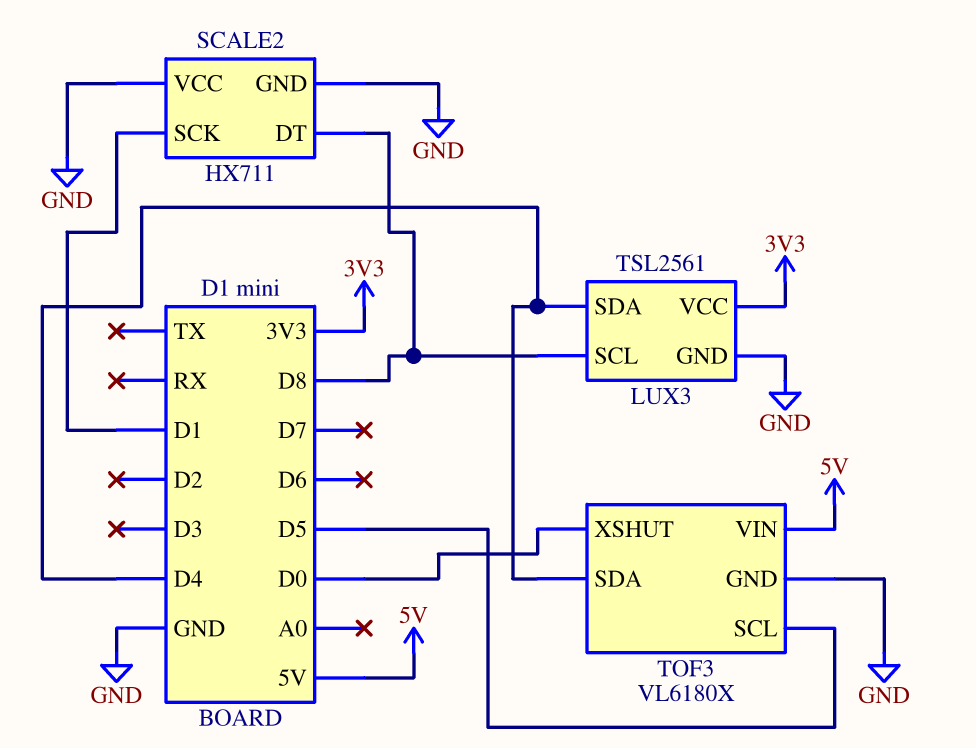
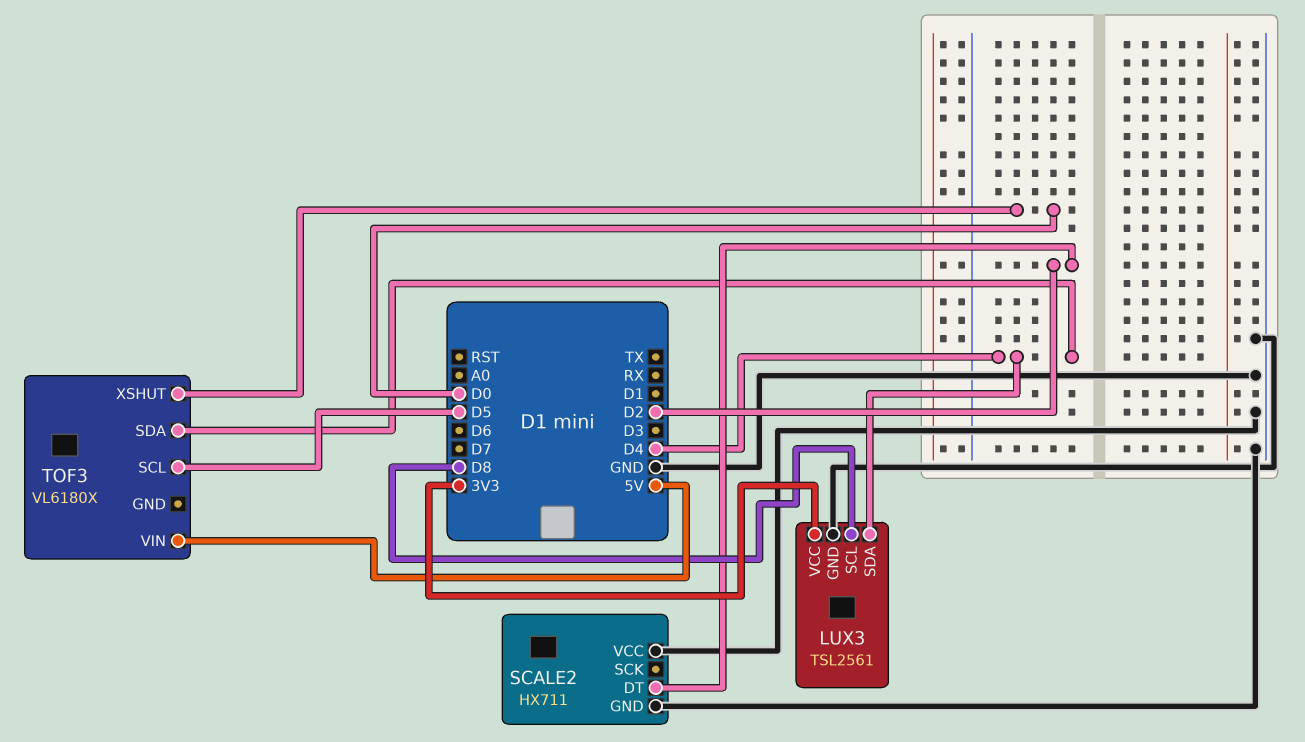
SCALE2 pin DT: D8 -> D2
SCALE2 pin SCK: D1 -> none
TOF3 pin GND: GND -> none

